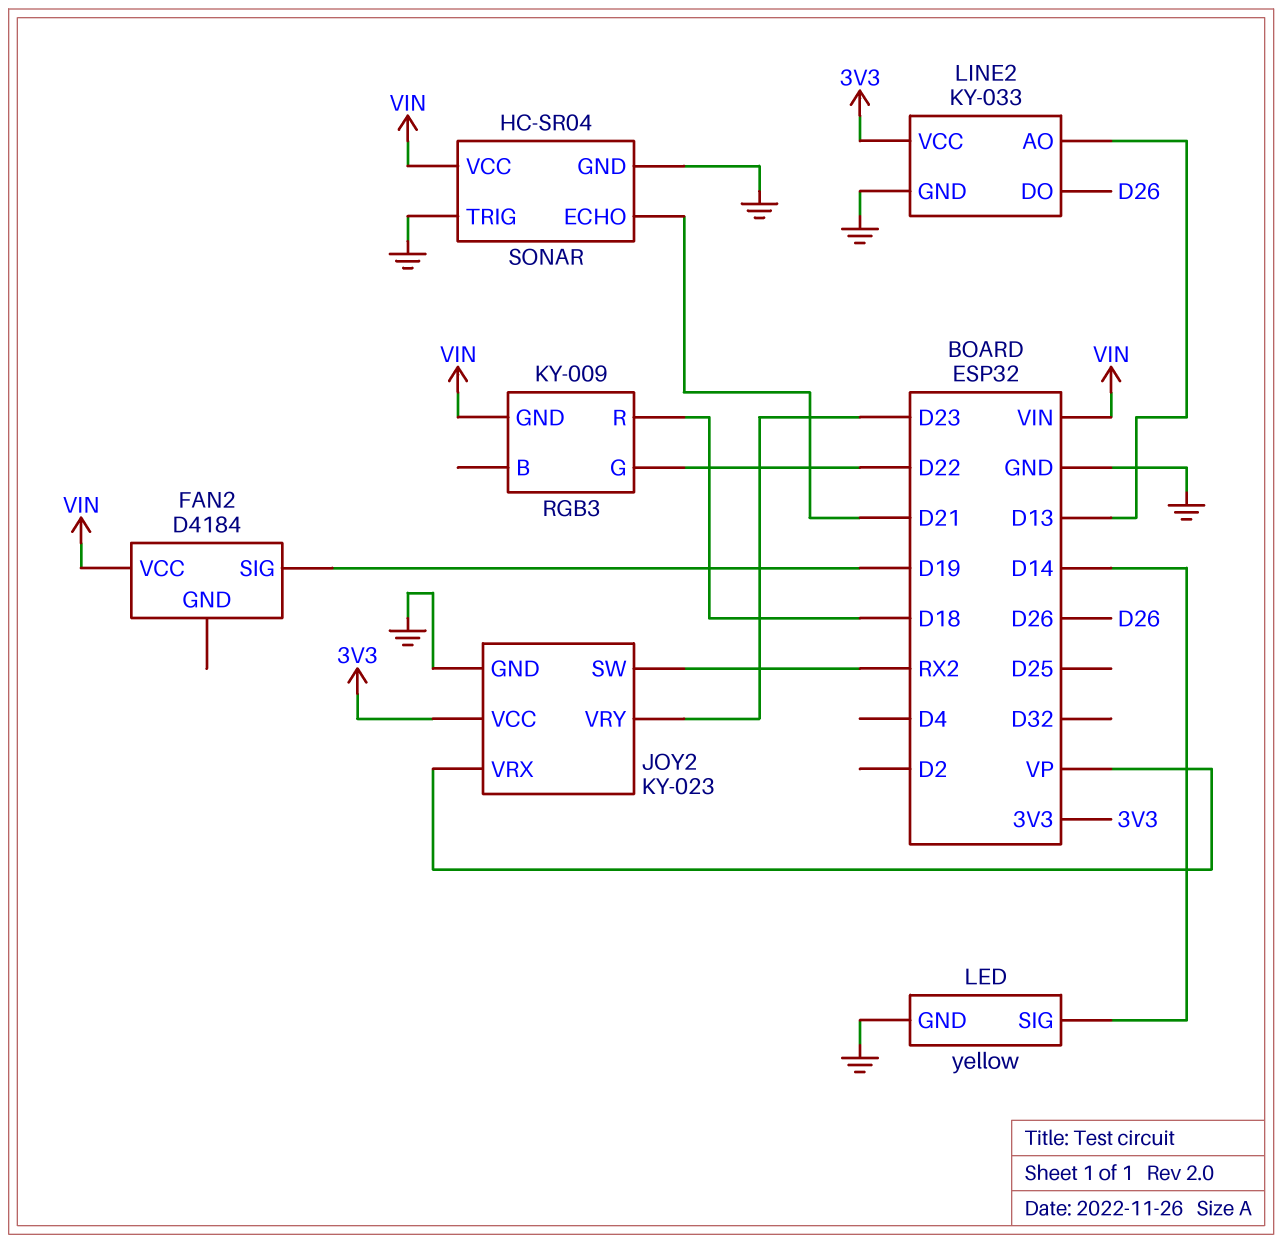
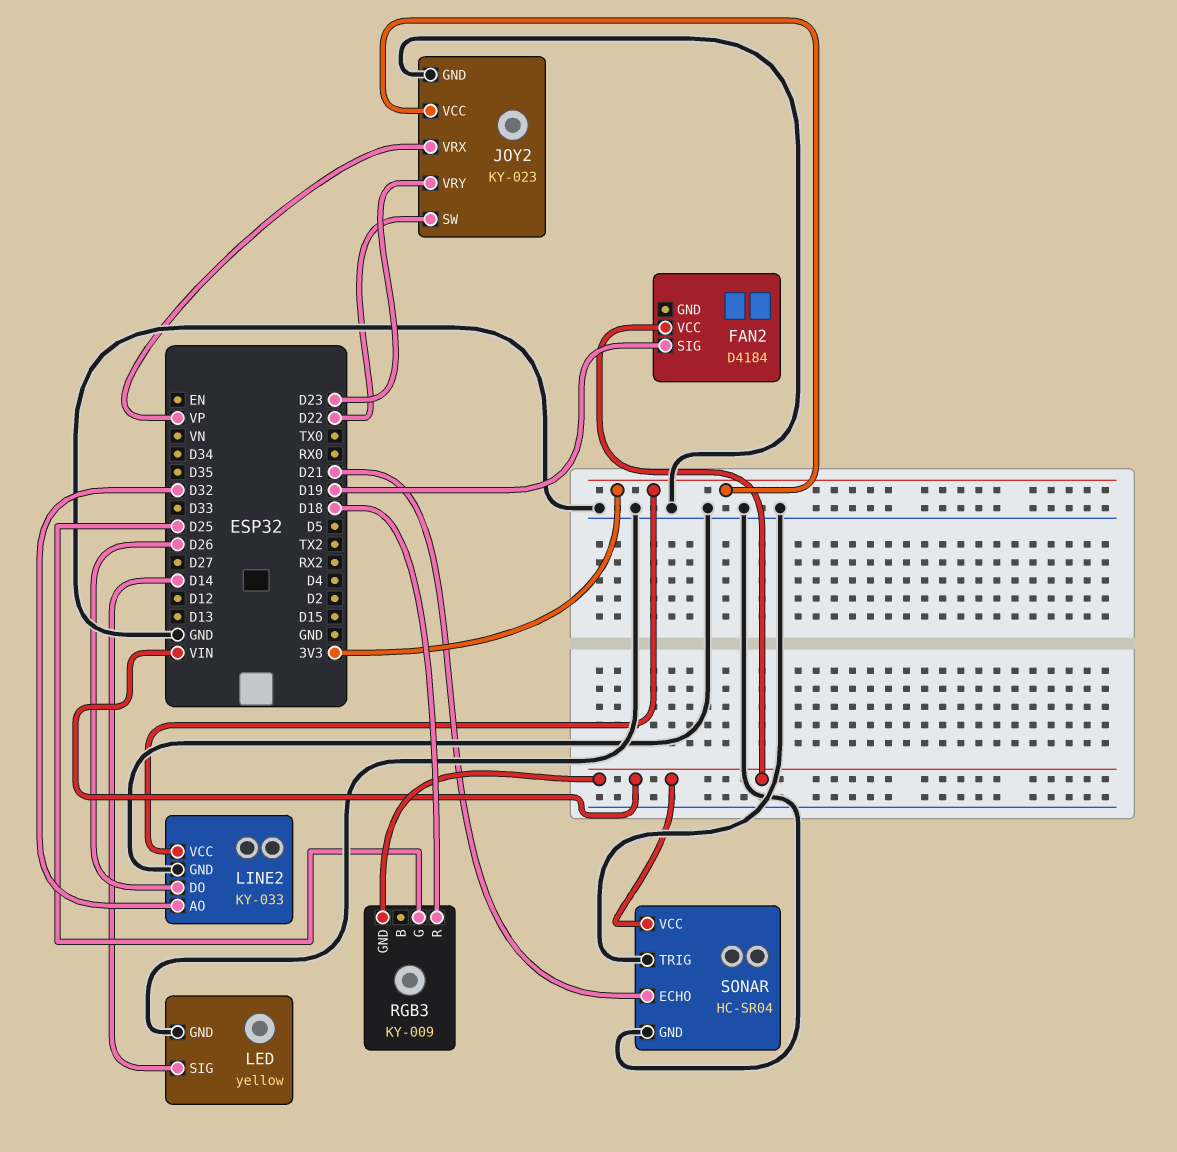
JOY2 pin SW: RX2 -> D22
LINE2 pin AO: D13 -> D32
RGB3 pin G: D22 -> D25

